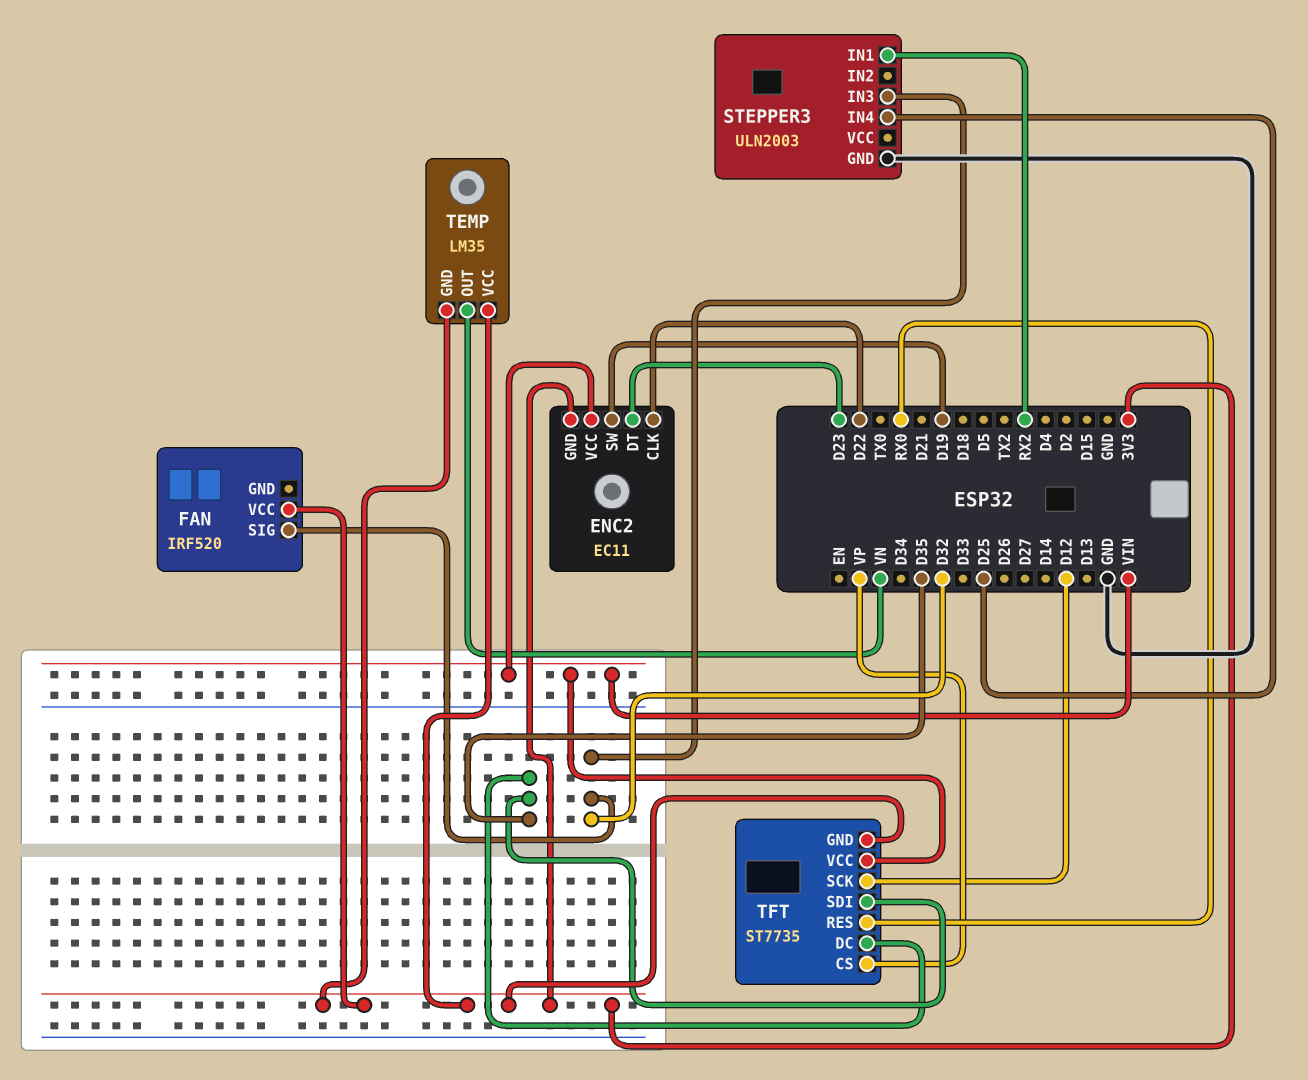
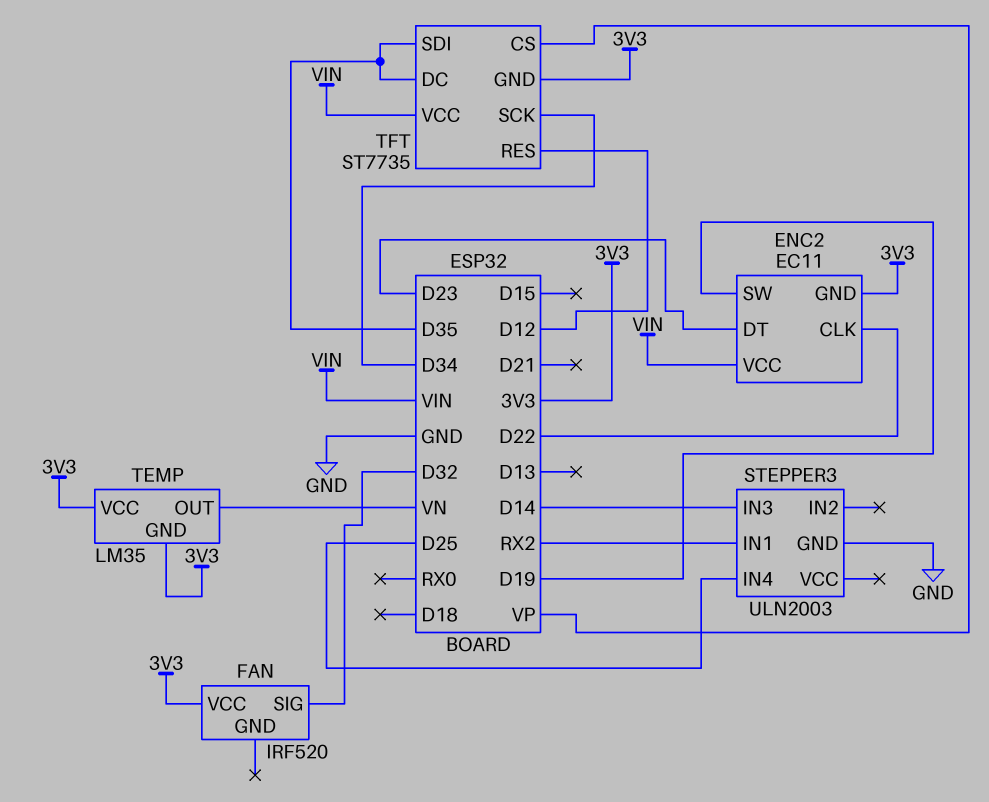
STEPPER3 pin IN3: D32 -> D14
TFT pin RES: RX0 -> D12
TFT pin SCK: D12 -> D34

